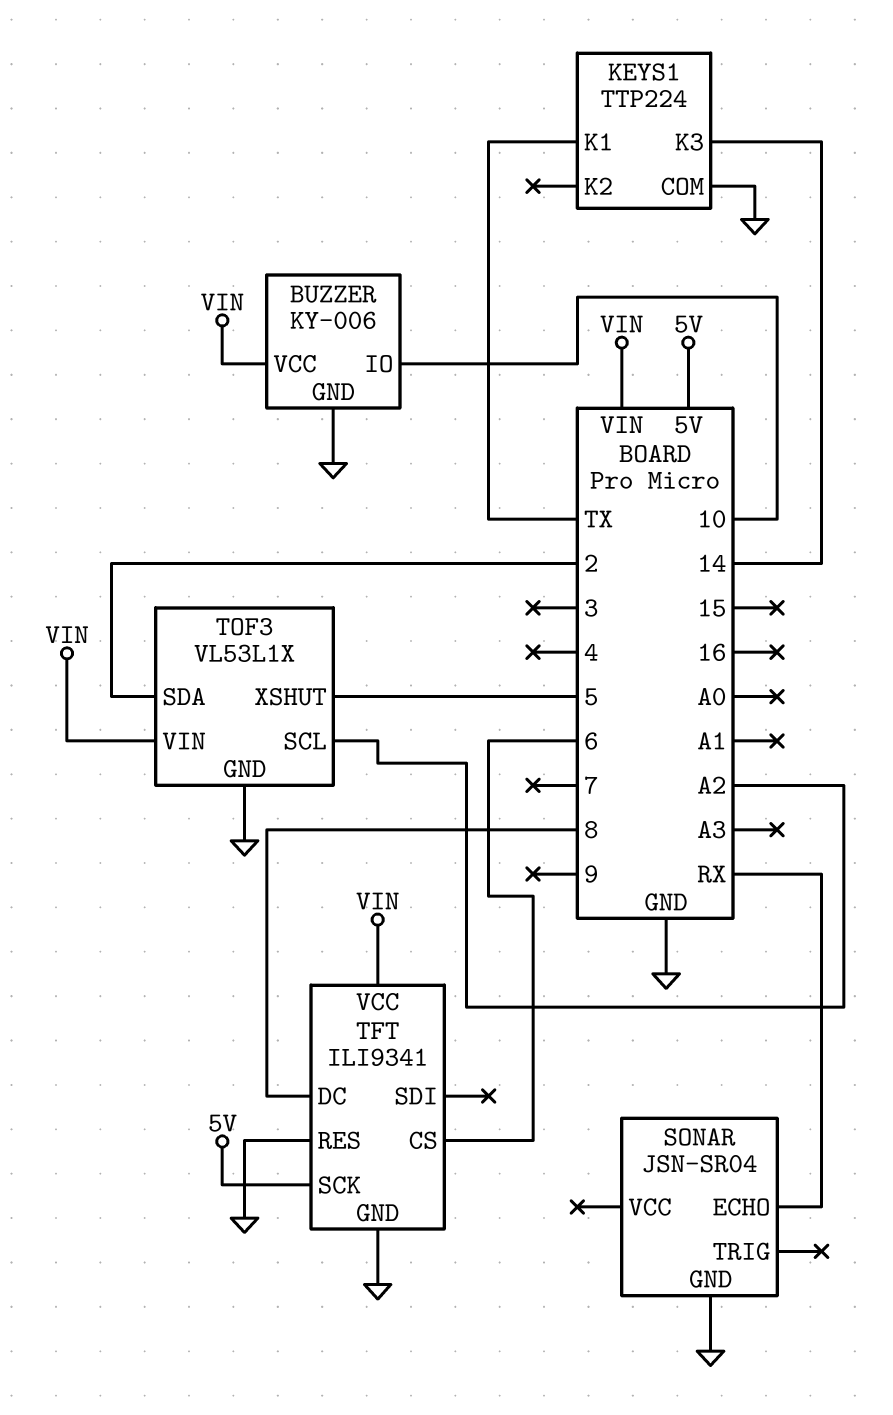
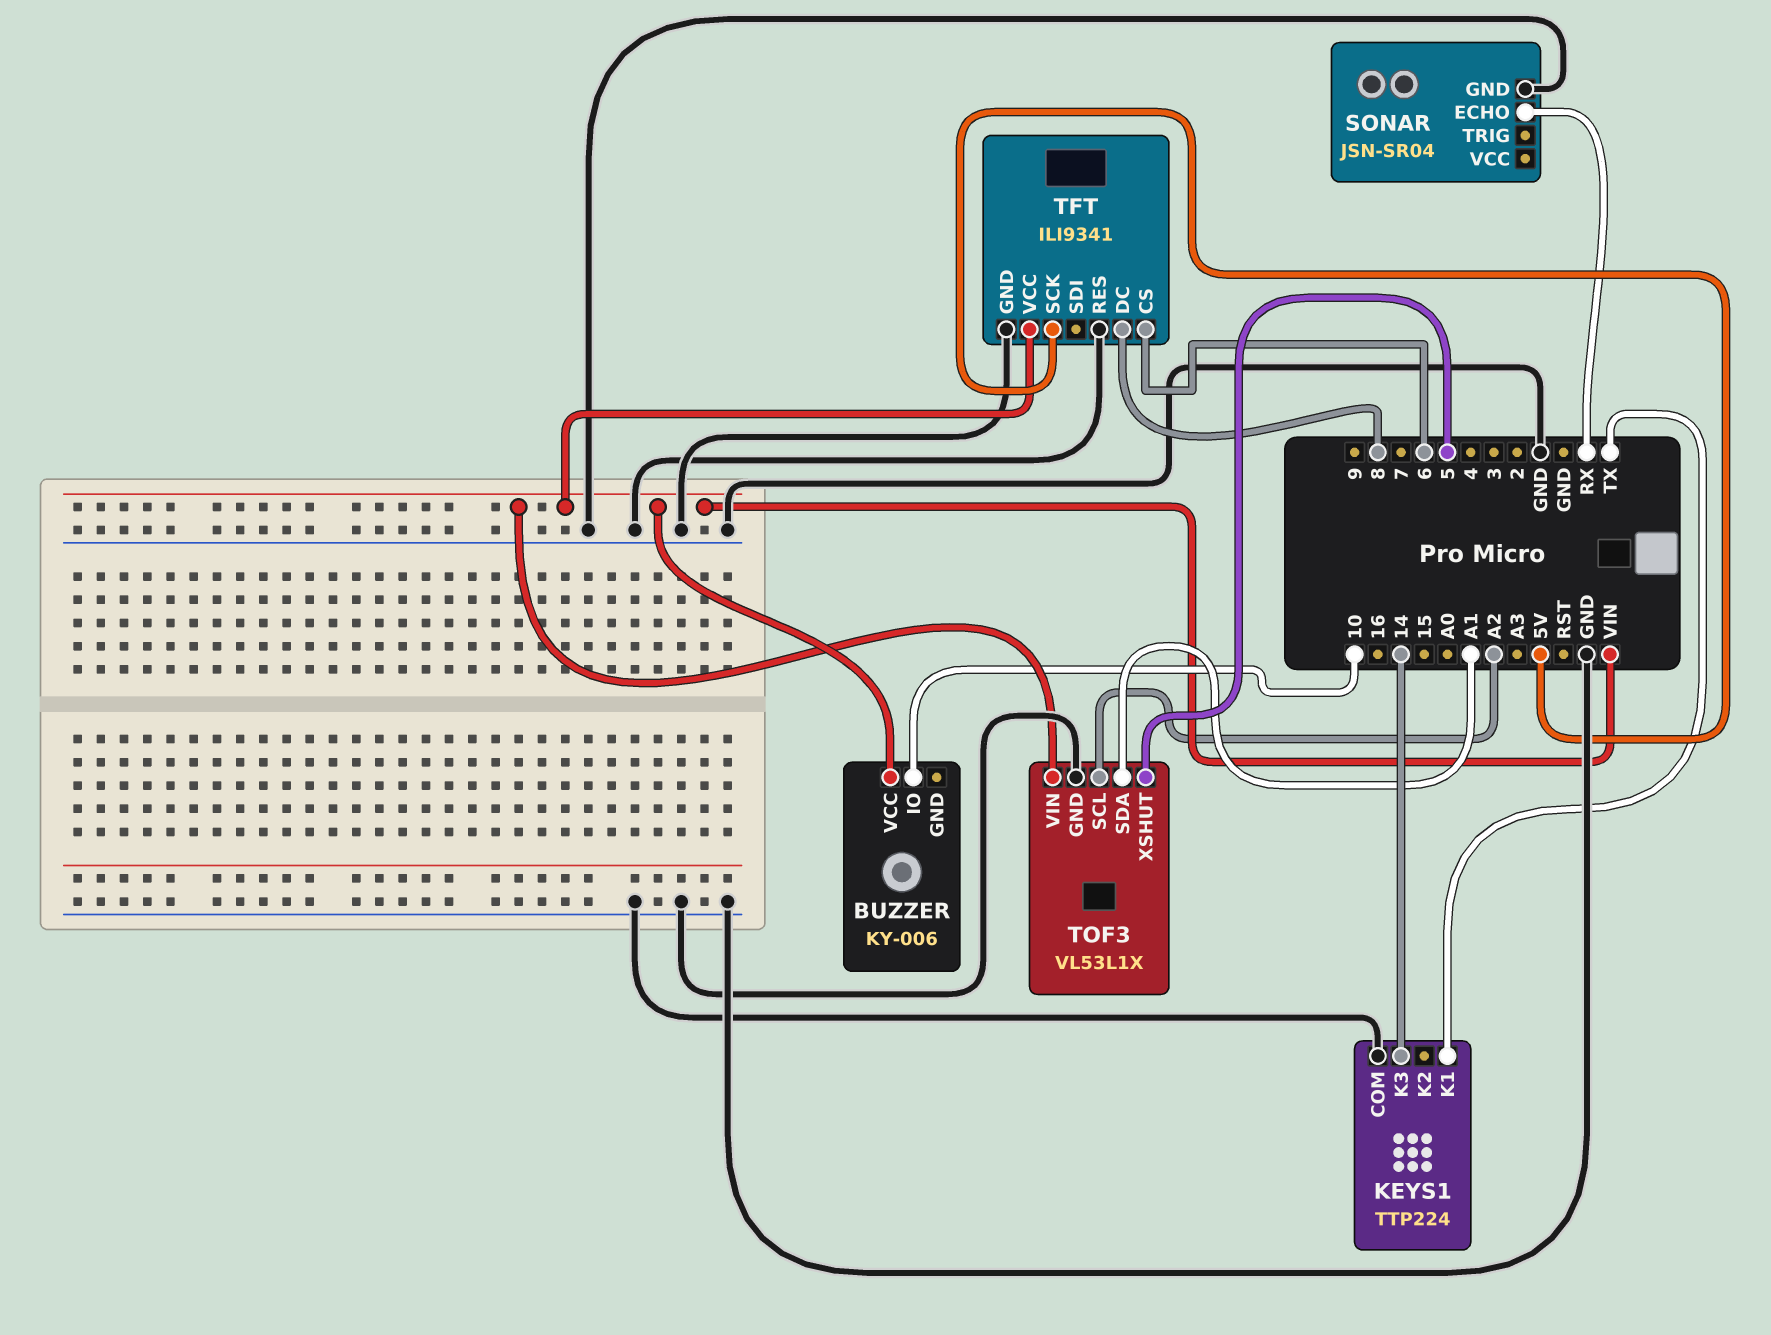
BUZZER pin GND: GND -> none
TOF3 pin SDA: 2 -> A1

